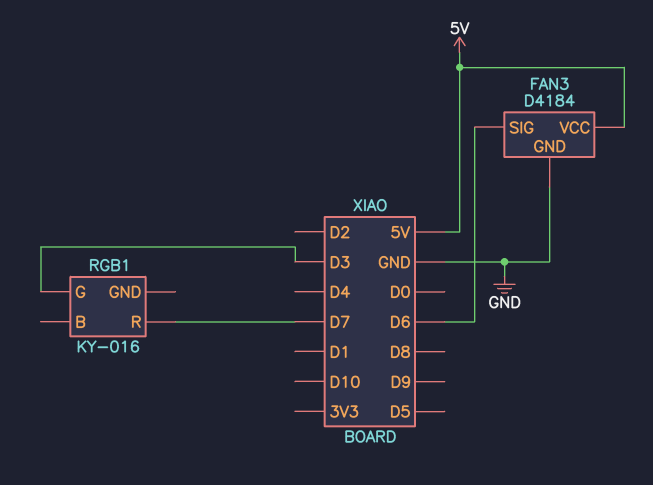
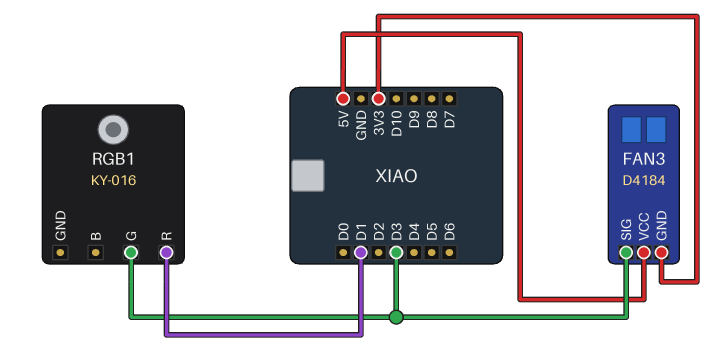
FAN3 pin GND: GND -> 3V3
FAN3 pin SIG: D6 -> D3
RGB1 pin R: D7 -> D1

